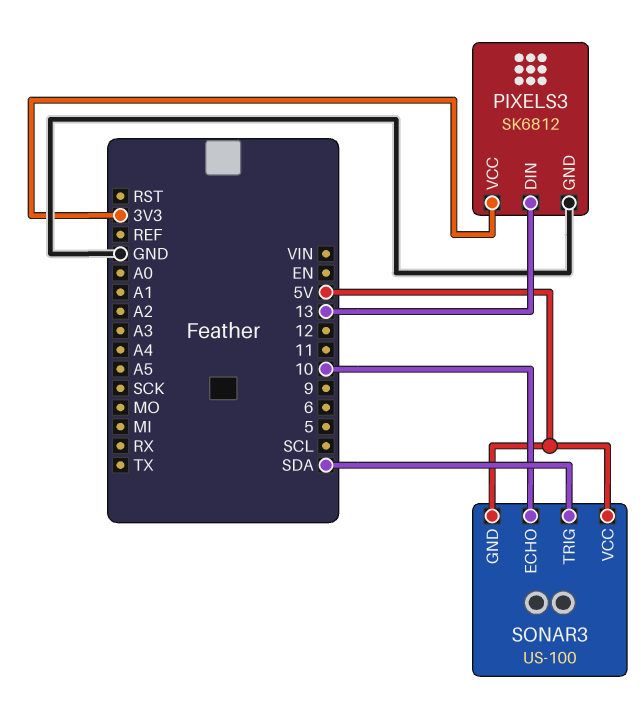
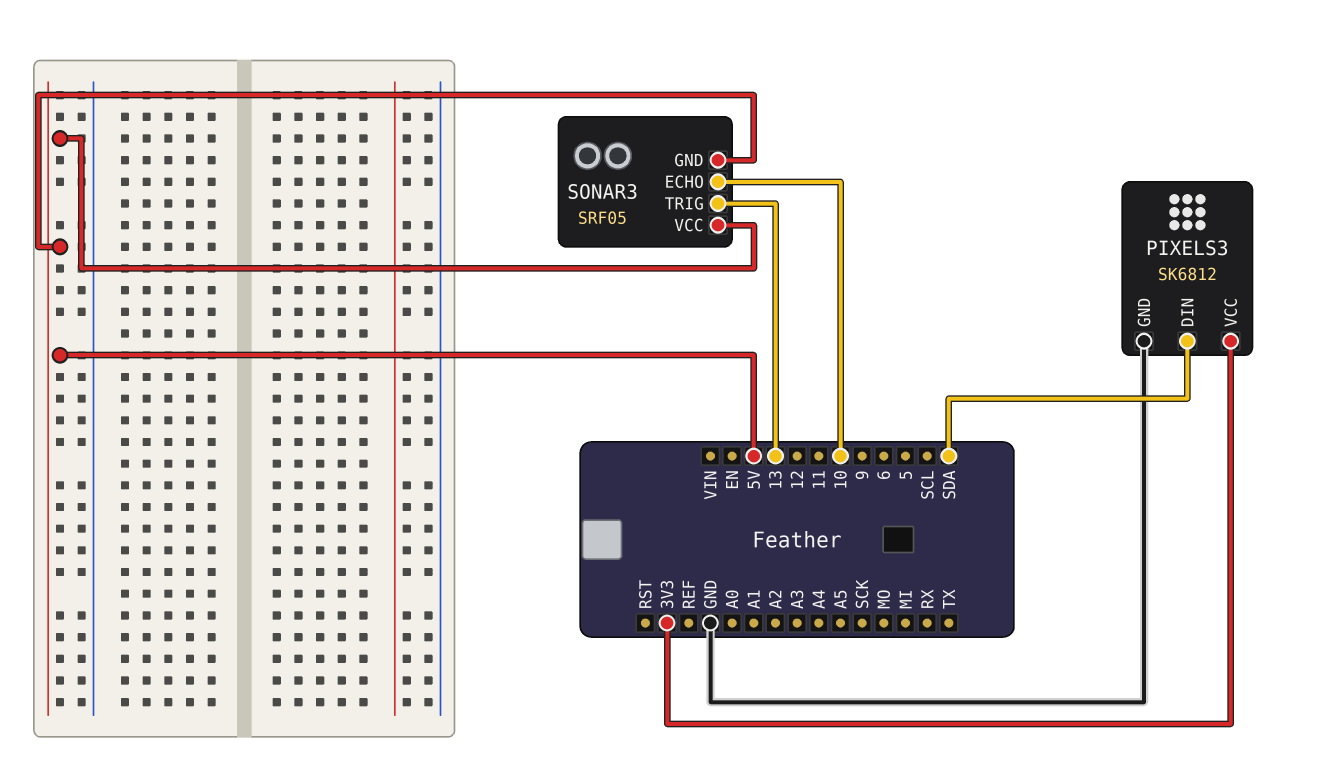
PIXELS3 pin DIN: 13 -> SDA
SONAR3: US-100 -> SRF05
SONAR3 pin TRIG: SDA -> 13

